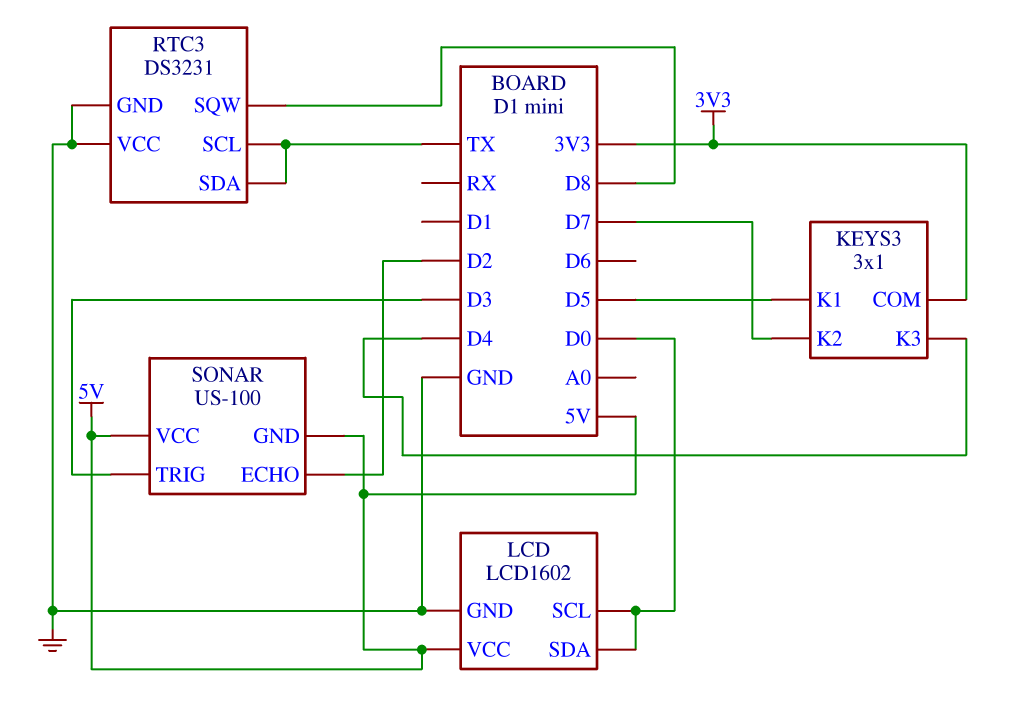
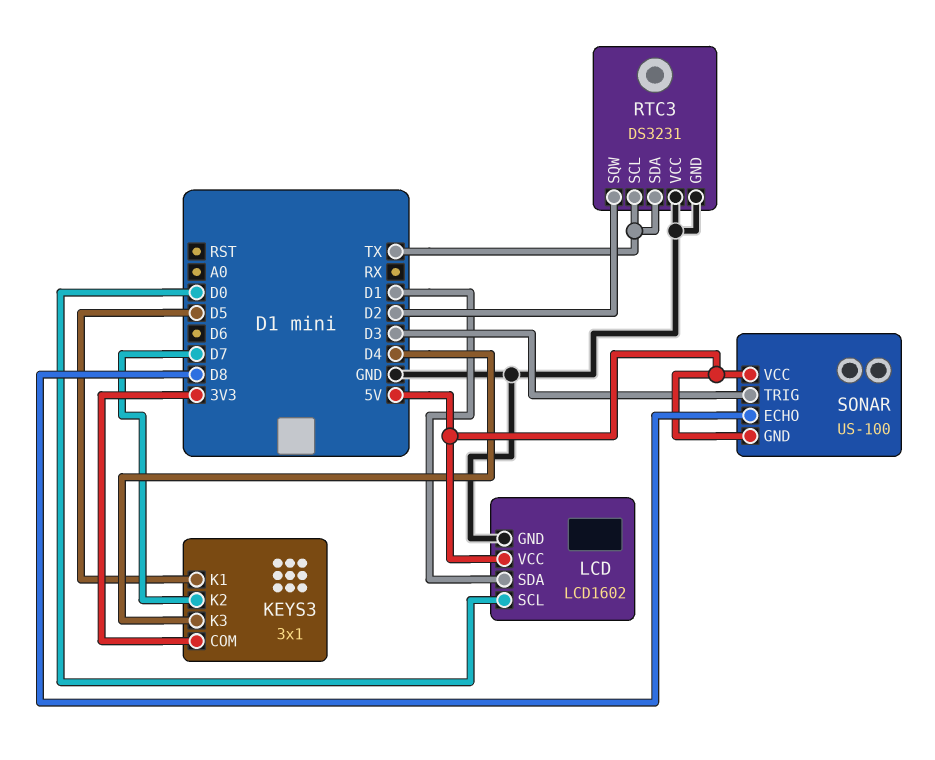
LCD pin SDA: D0 -> D1
RTC3 pin SQW: D8 -> D2
SONAR pin ECHO: D2 -> D8

